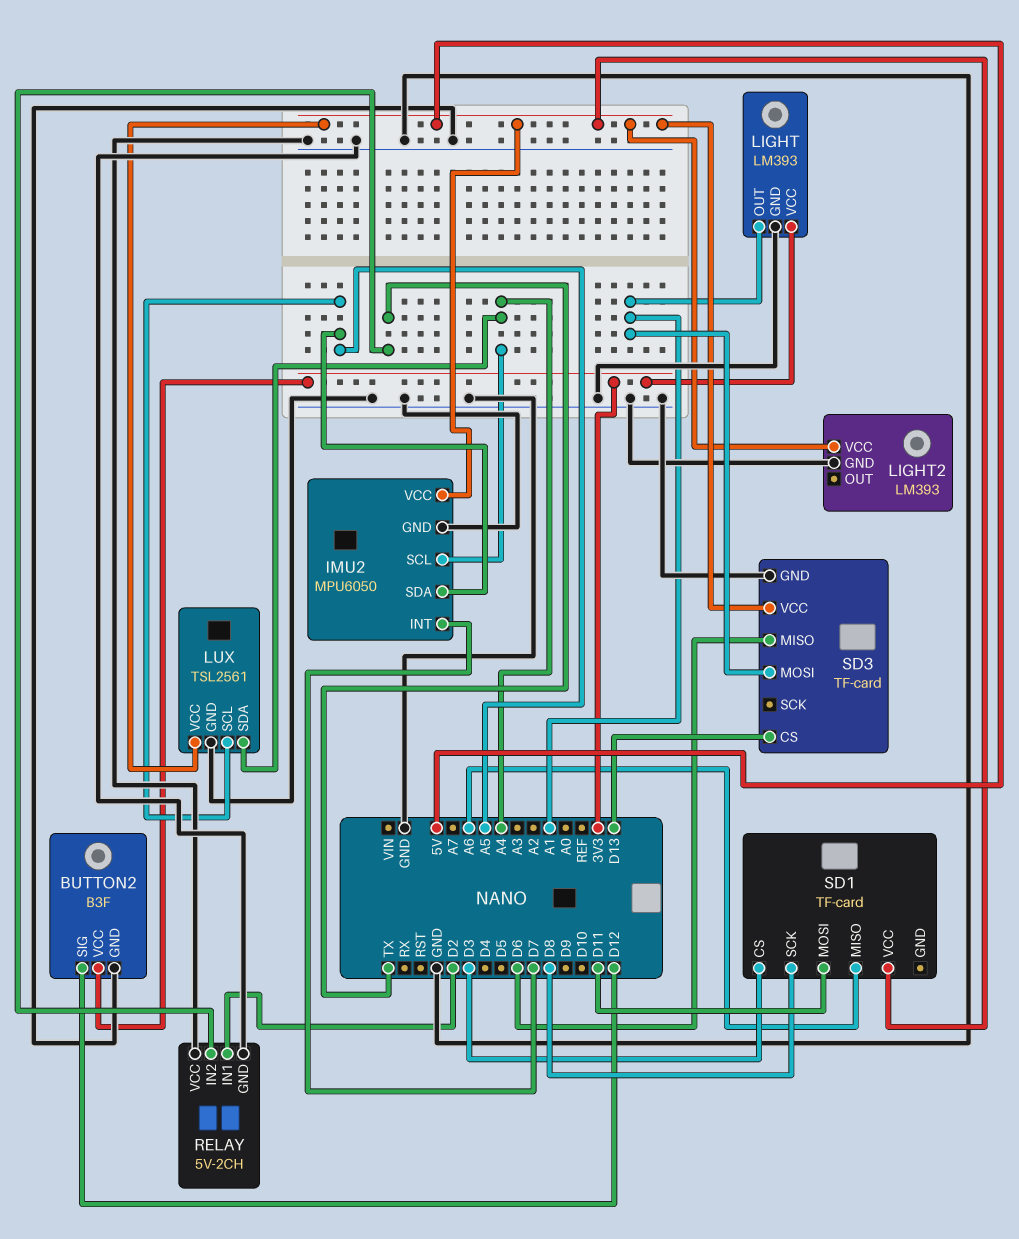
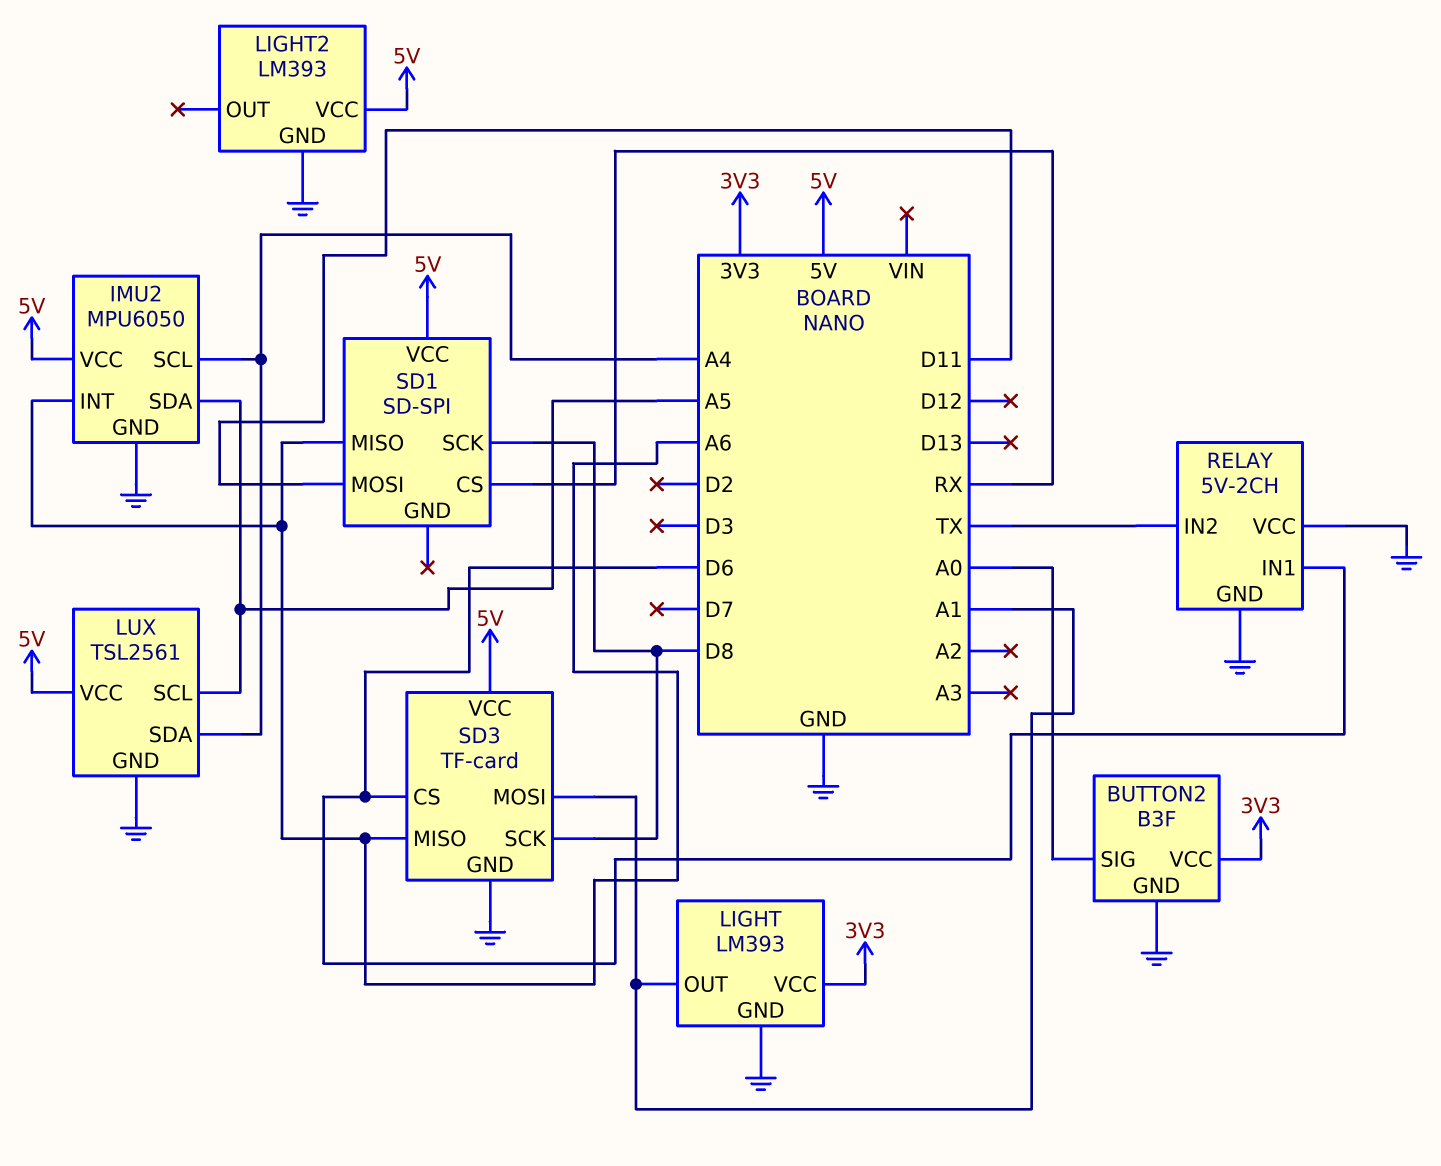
BUTTON2 pin SIG: D12 -> A0
IMU2 pin INT: D7 -> A6
RELAY pin IN1: D2 -> D6
SD1: TF-card -> SD-SPI
SD1 pin CS: D3 -> RX
SD3 pin CS: D13 -> D6
SD3 pin MISO: D6 -> A6
SD3 pin SCK: none -> D8

